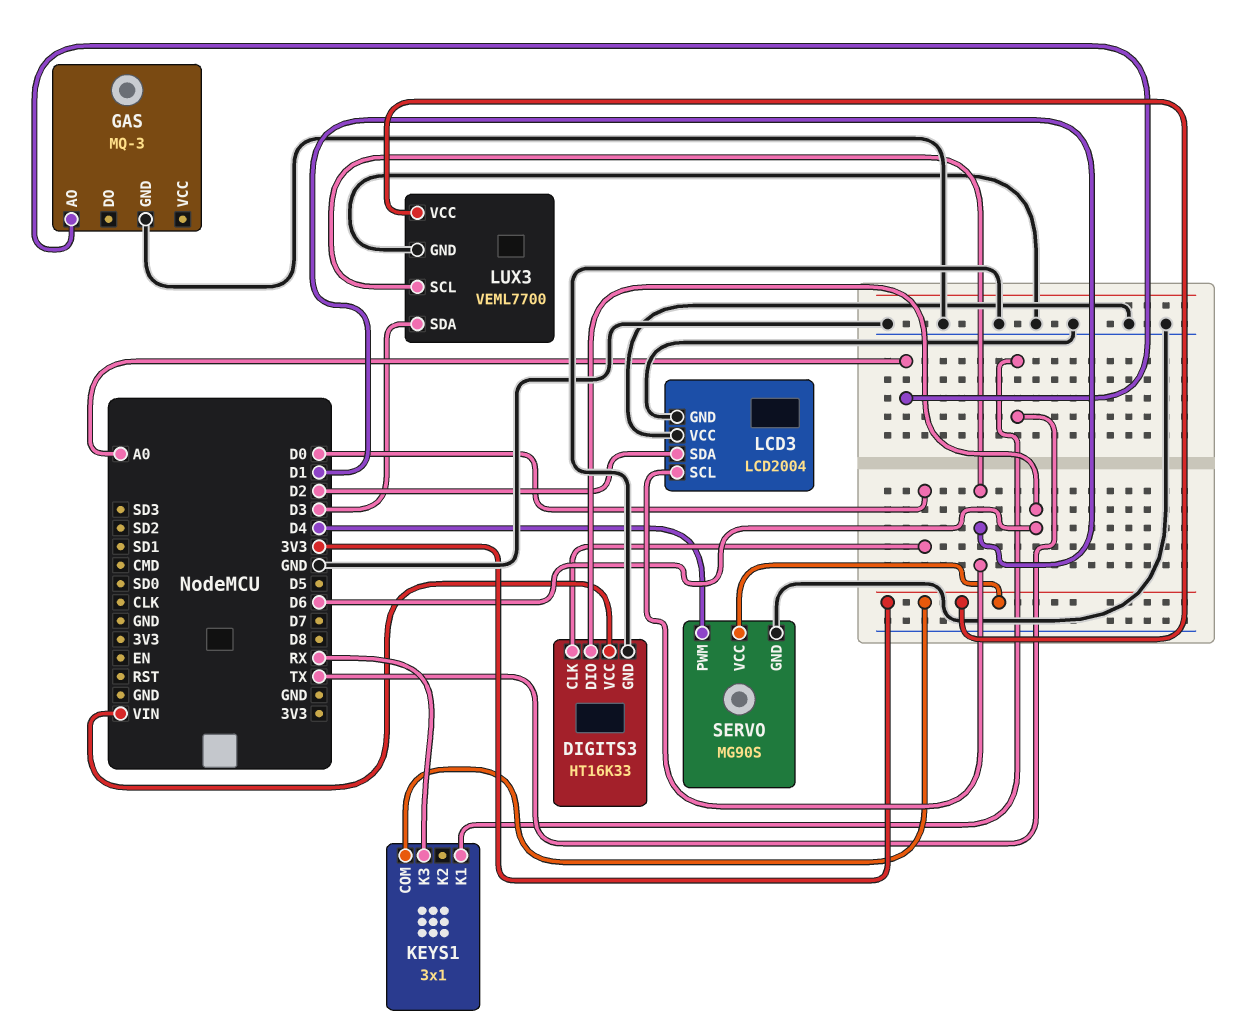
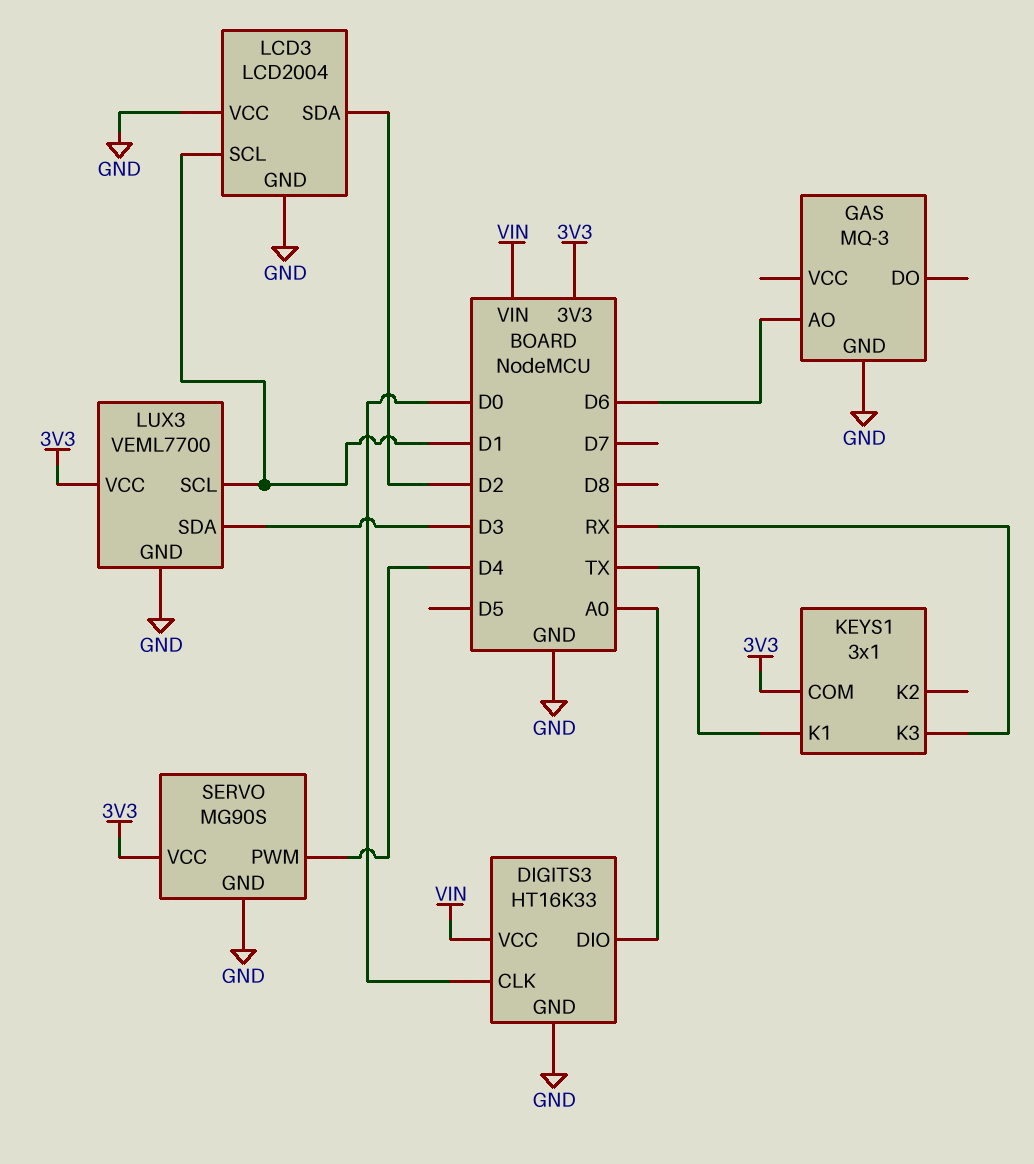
DIGITS3 pin DIO: D6 -> A0
GAS pin AO: A0 -> D6

